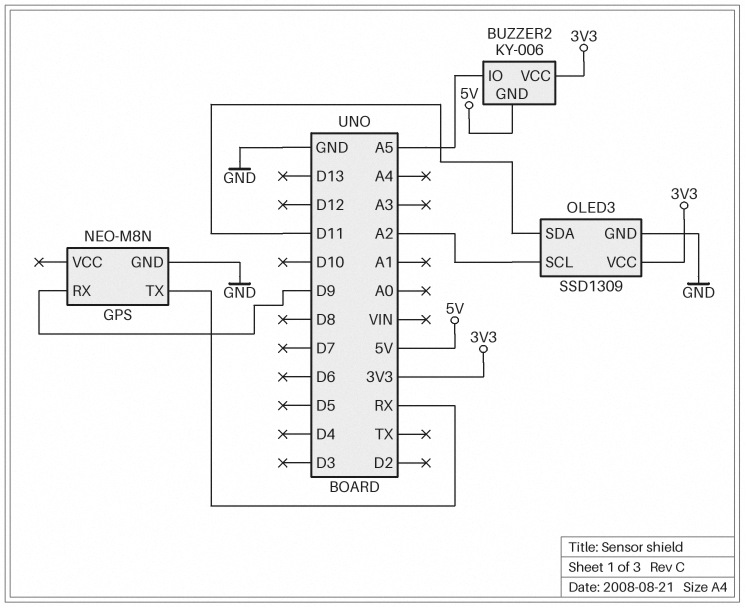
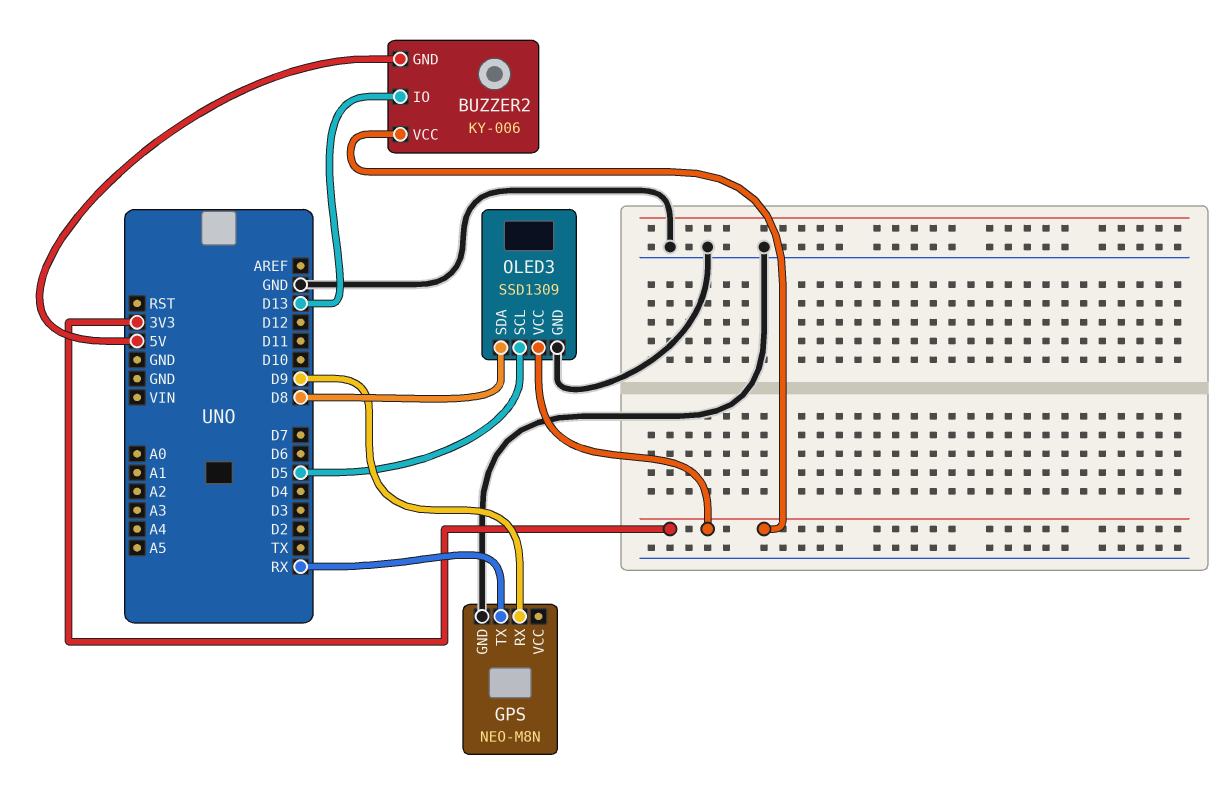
BUZZER2 pin IO: A5 -> D13
OLED3 pin SCL: A2 -> D5
OLED3 pin SDA: D11 -> D8

